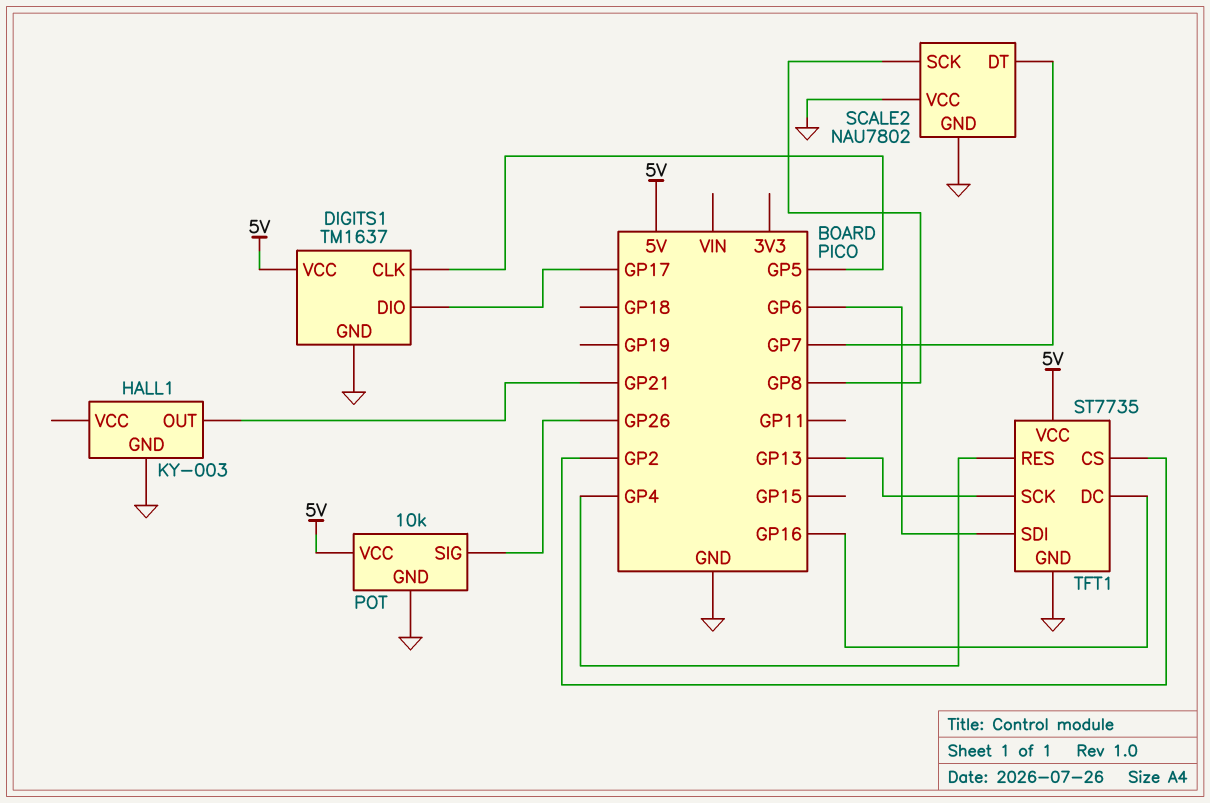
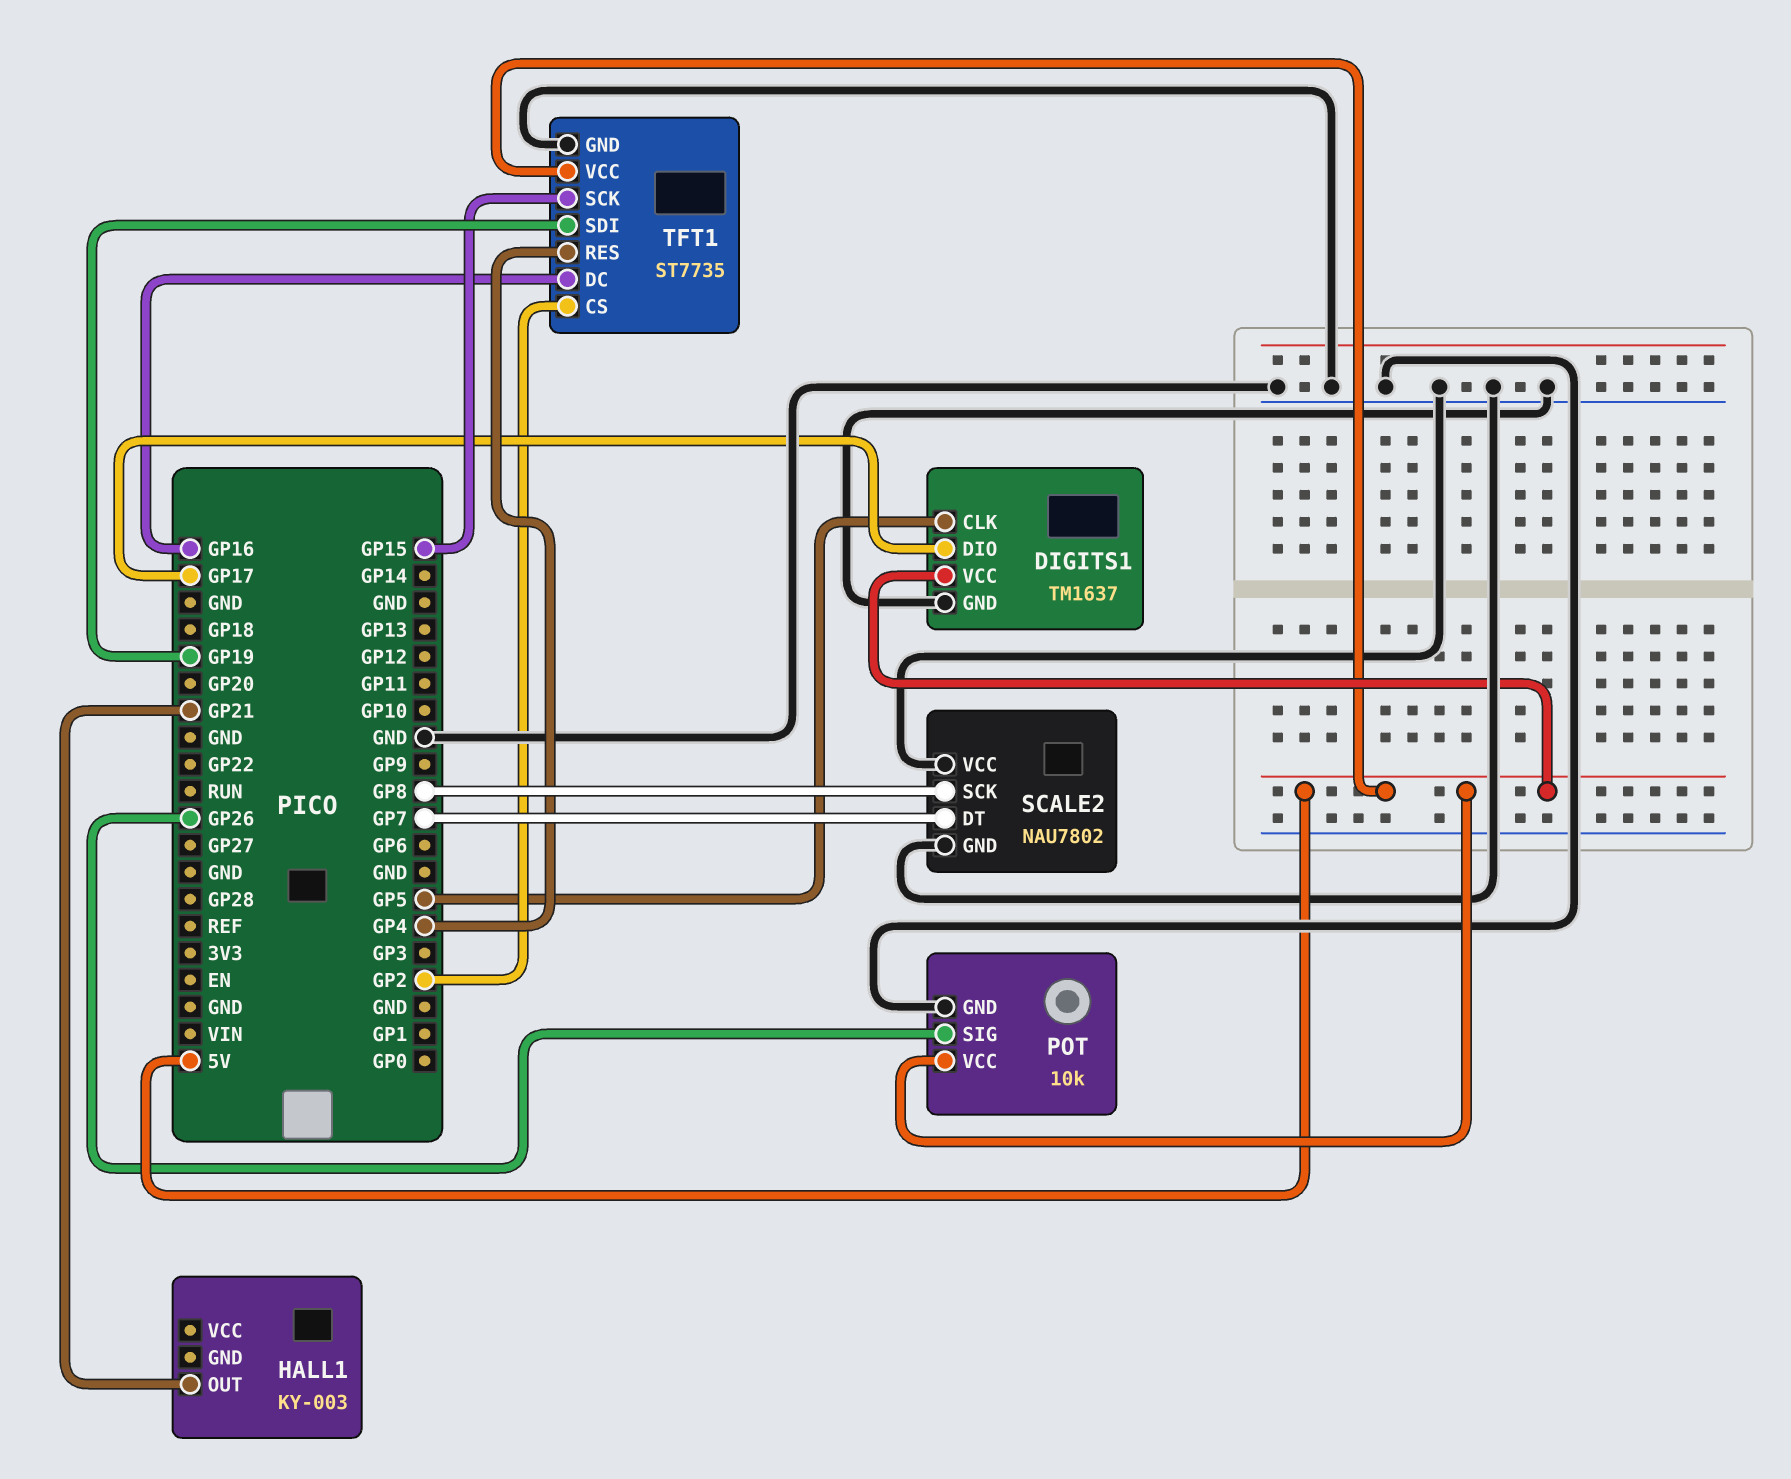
HALL1 pin GND: GND -> none
TFT1 pin SCK: GP13 -> GP15
TFT1 pin SDI: GP6 -> GP19

